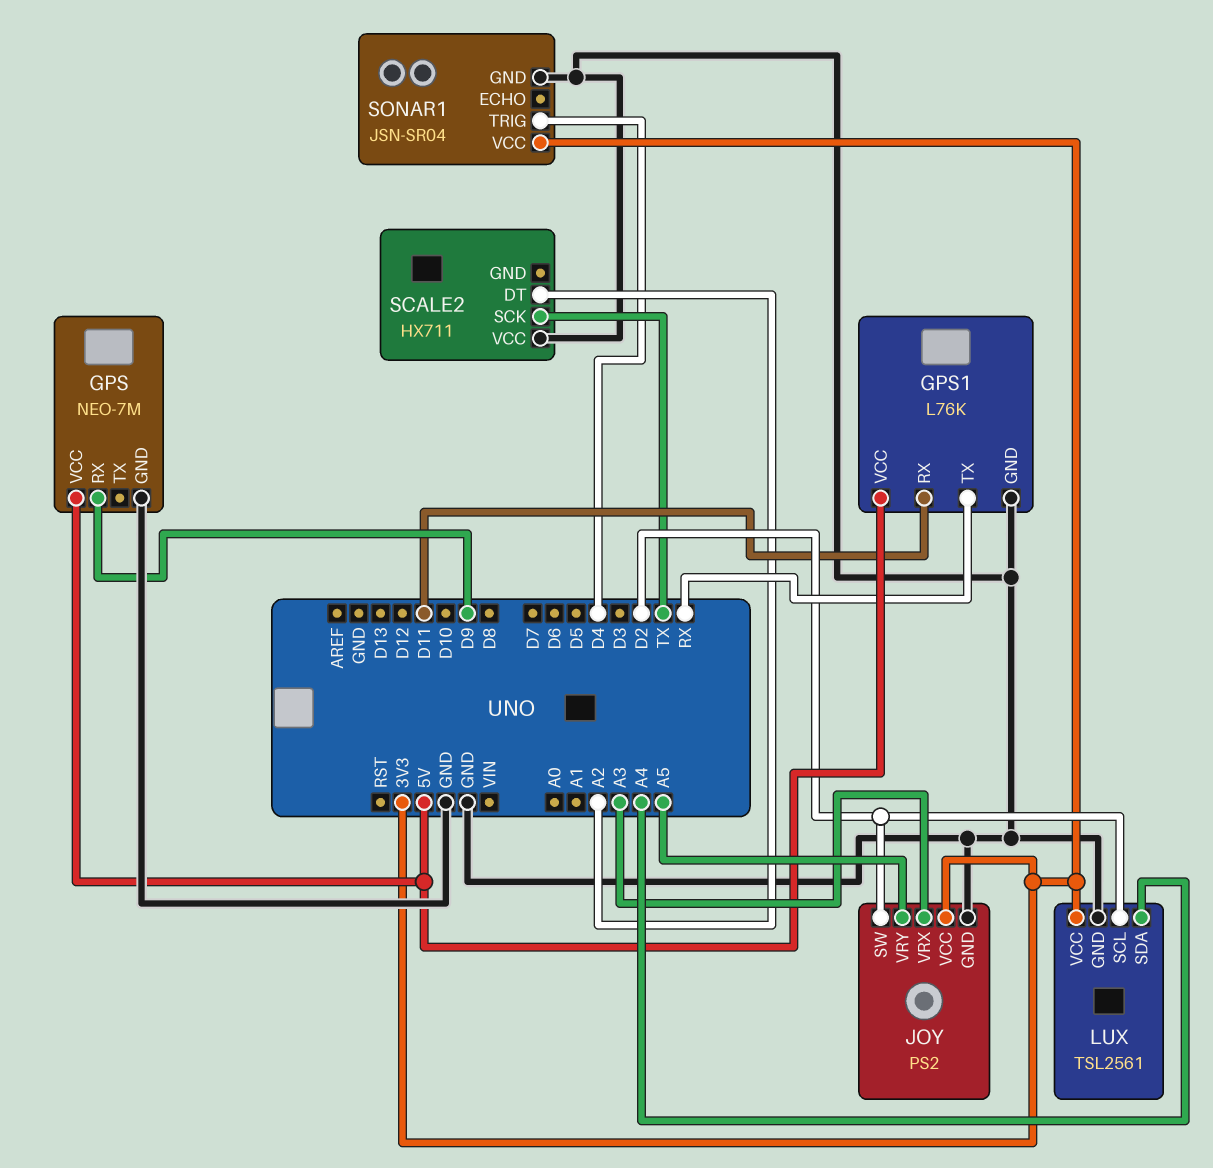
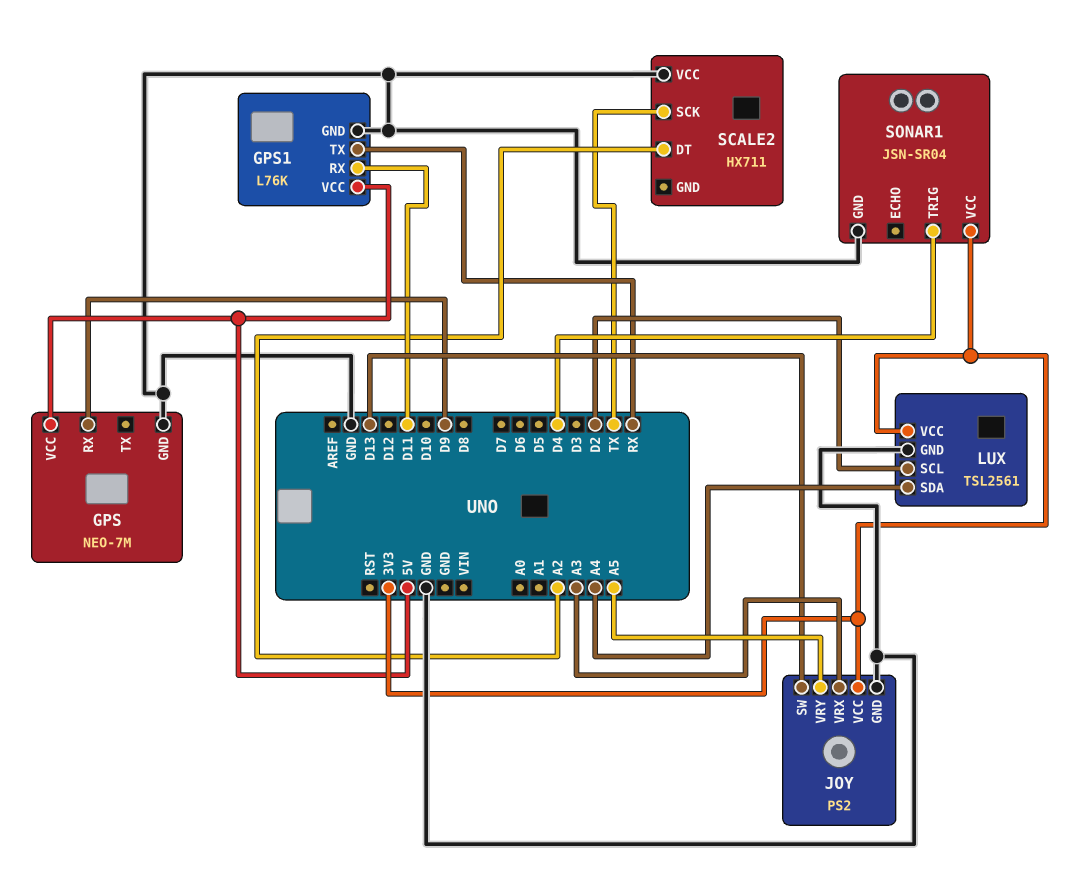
JOY pin SW: D2 -> D13

